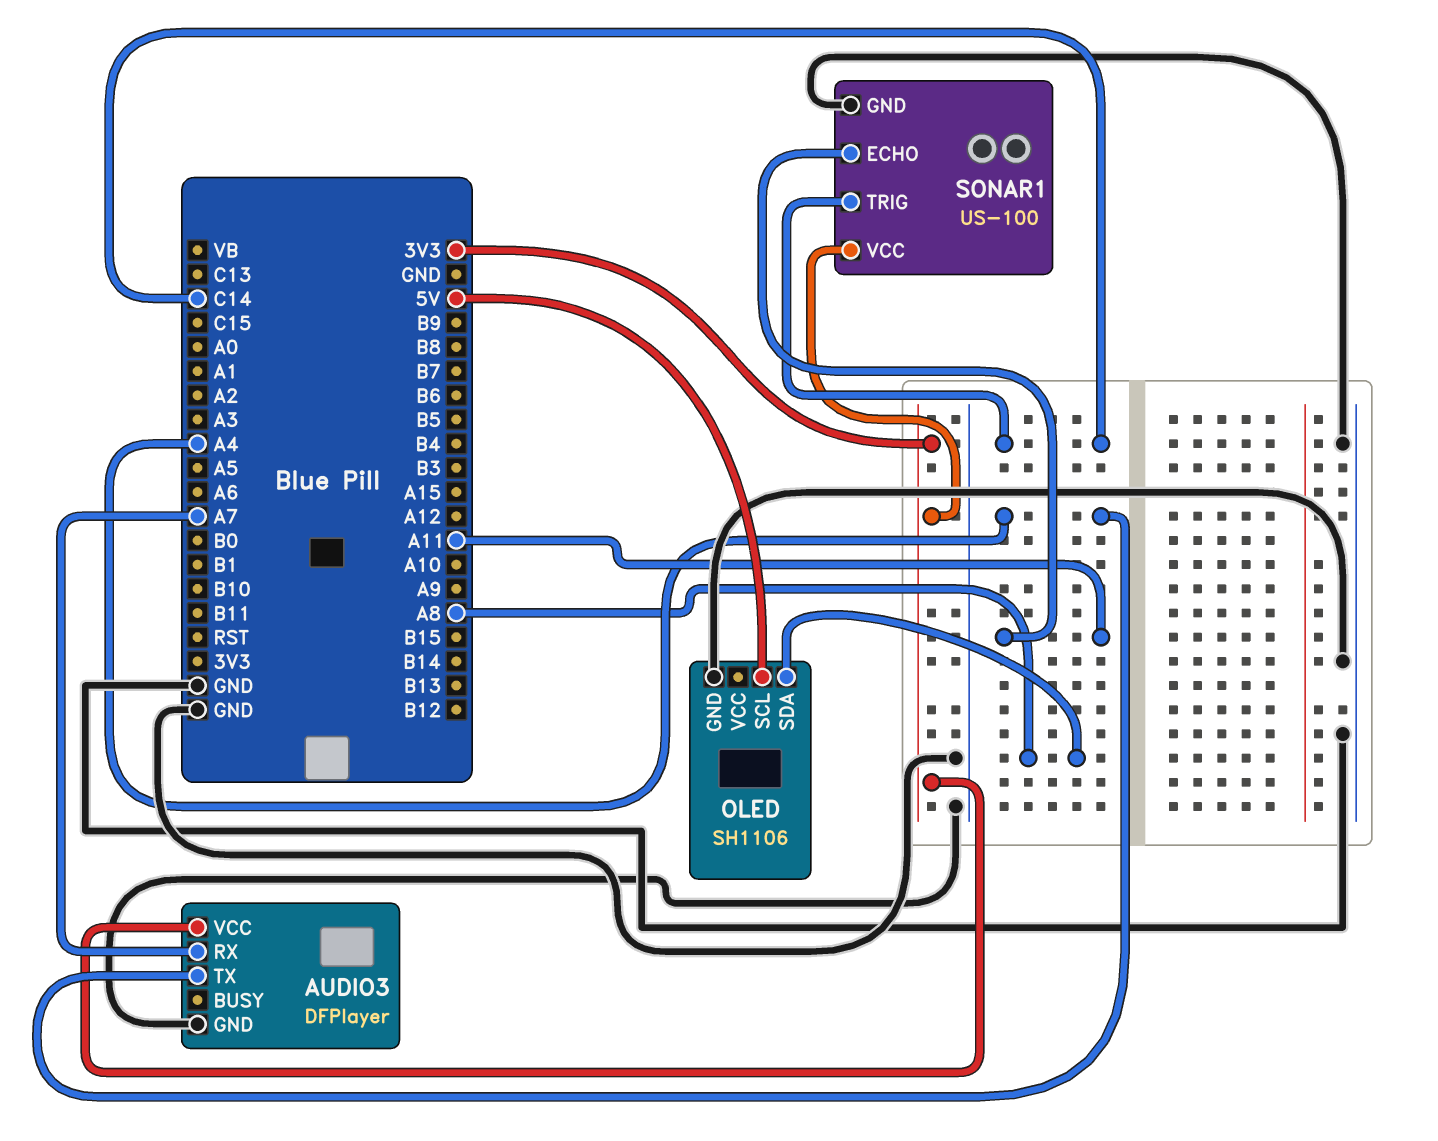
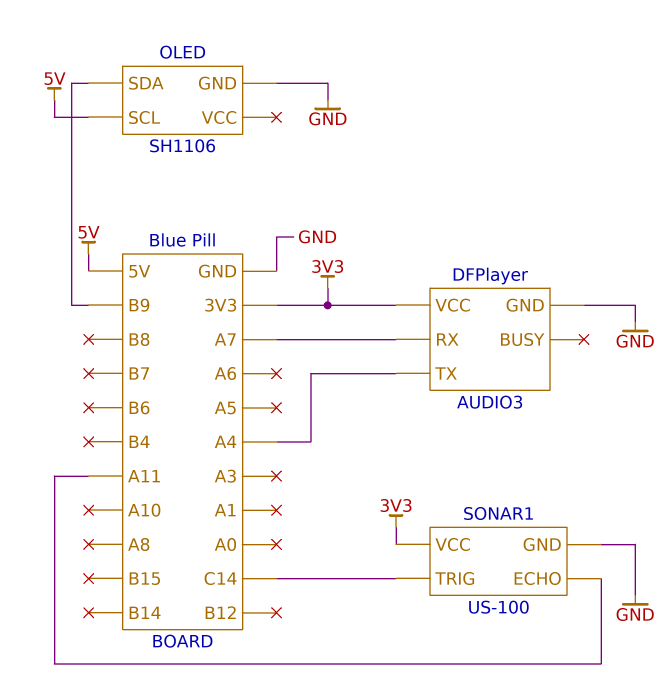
OLED pin SDA: A8 -> B9

